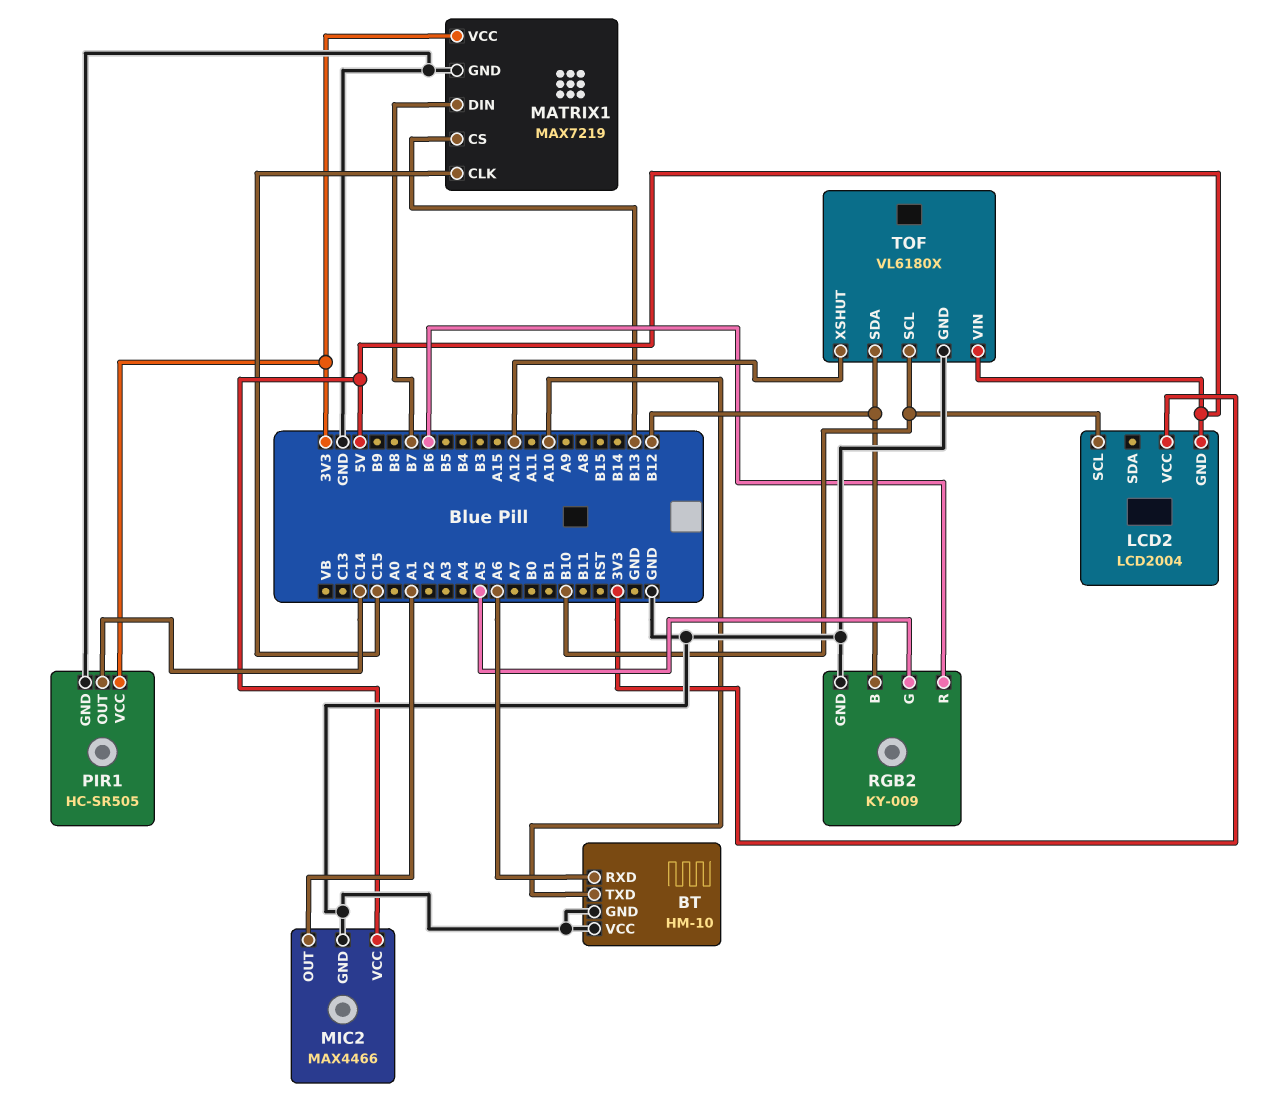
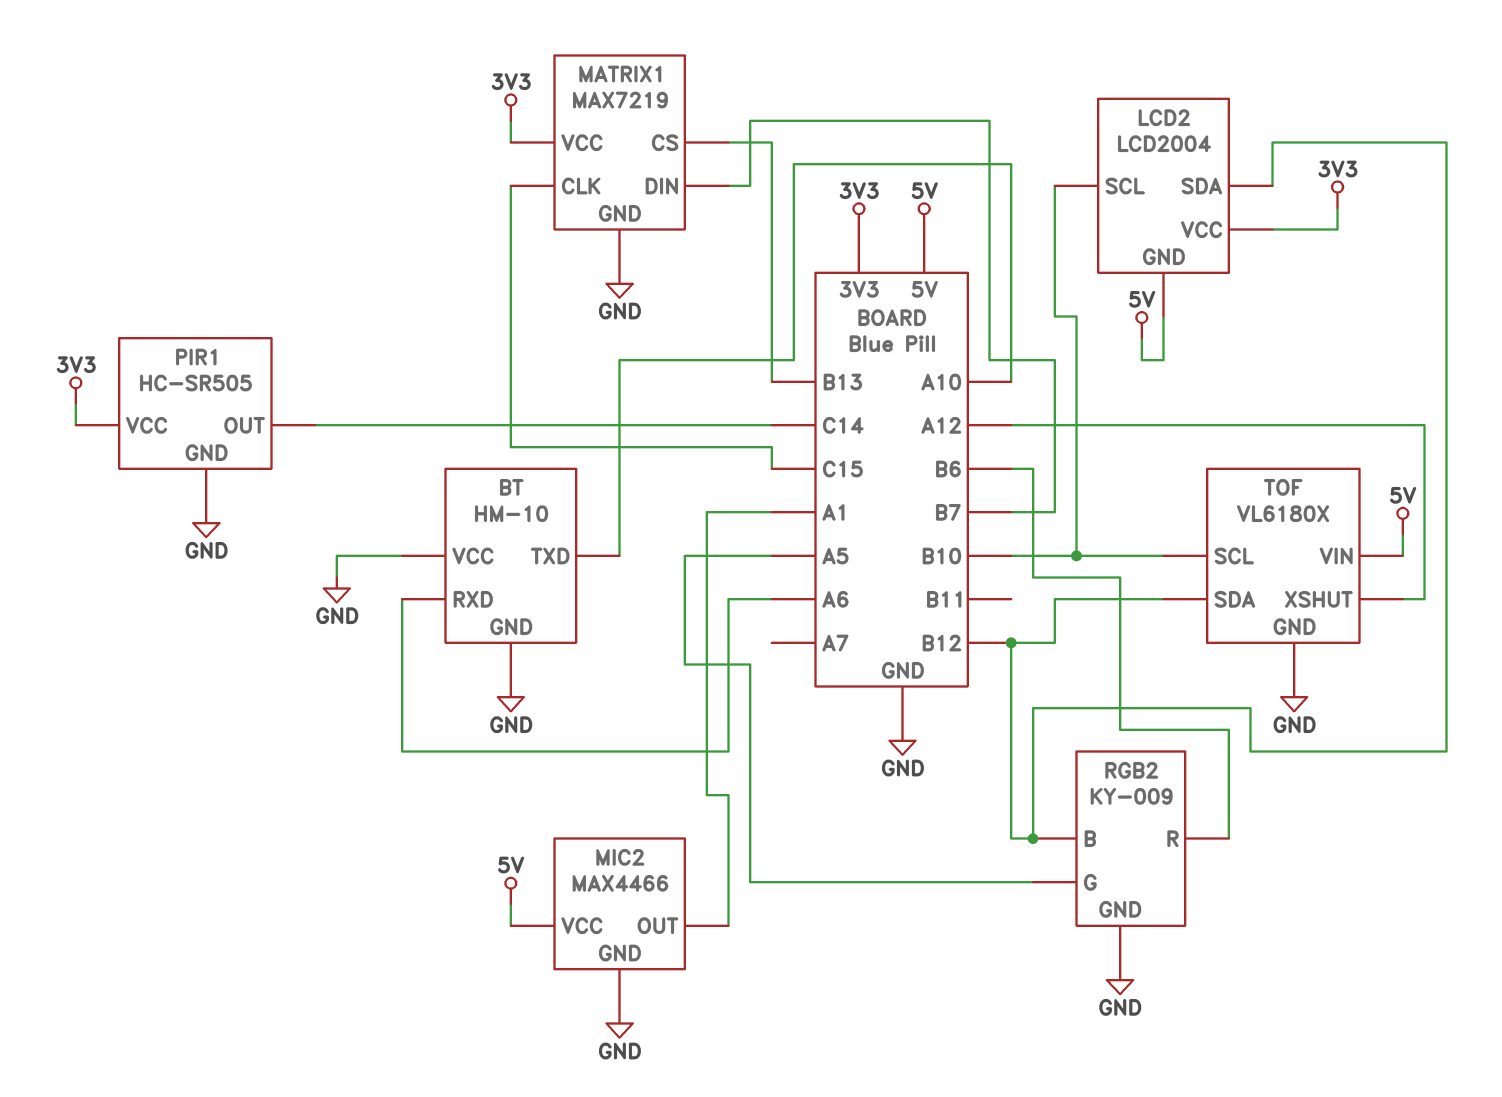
LCD2 pin SDA: none -> B12

